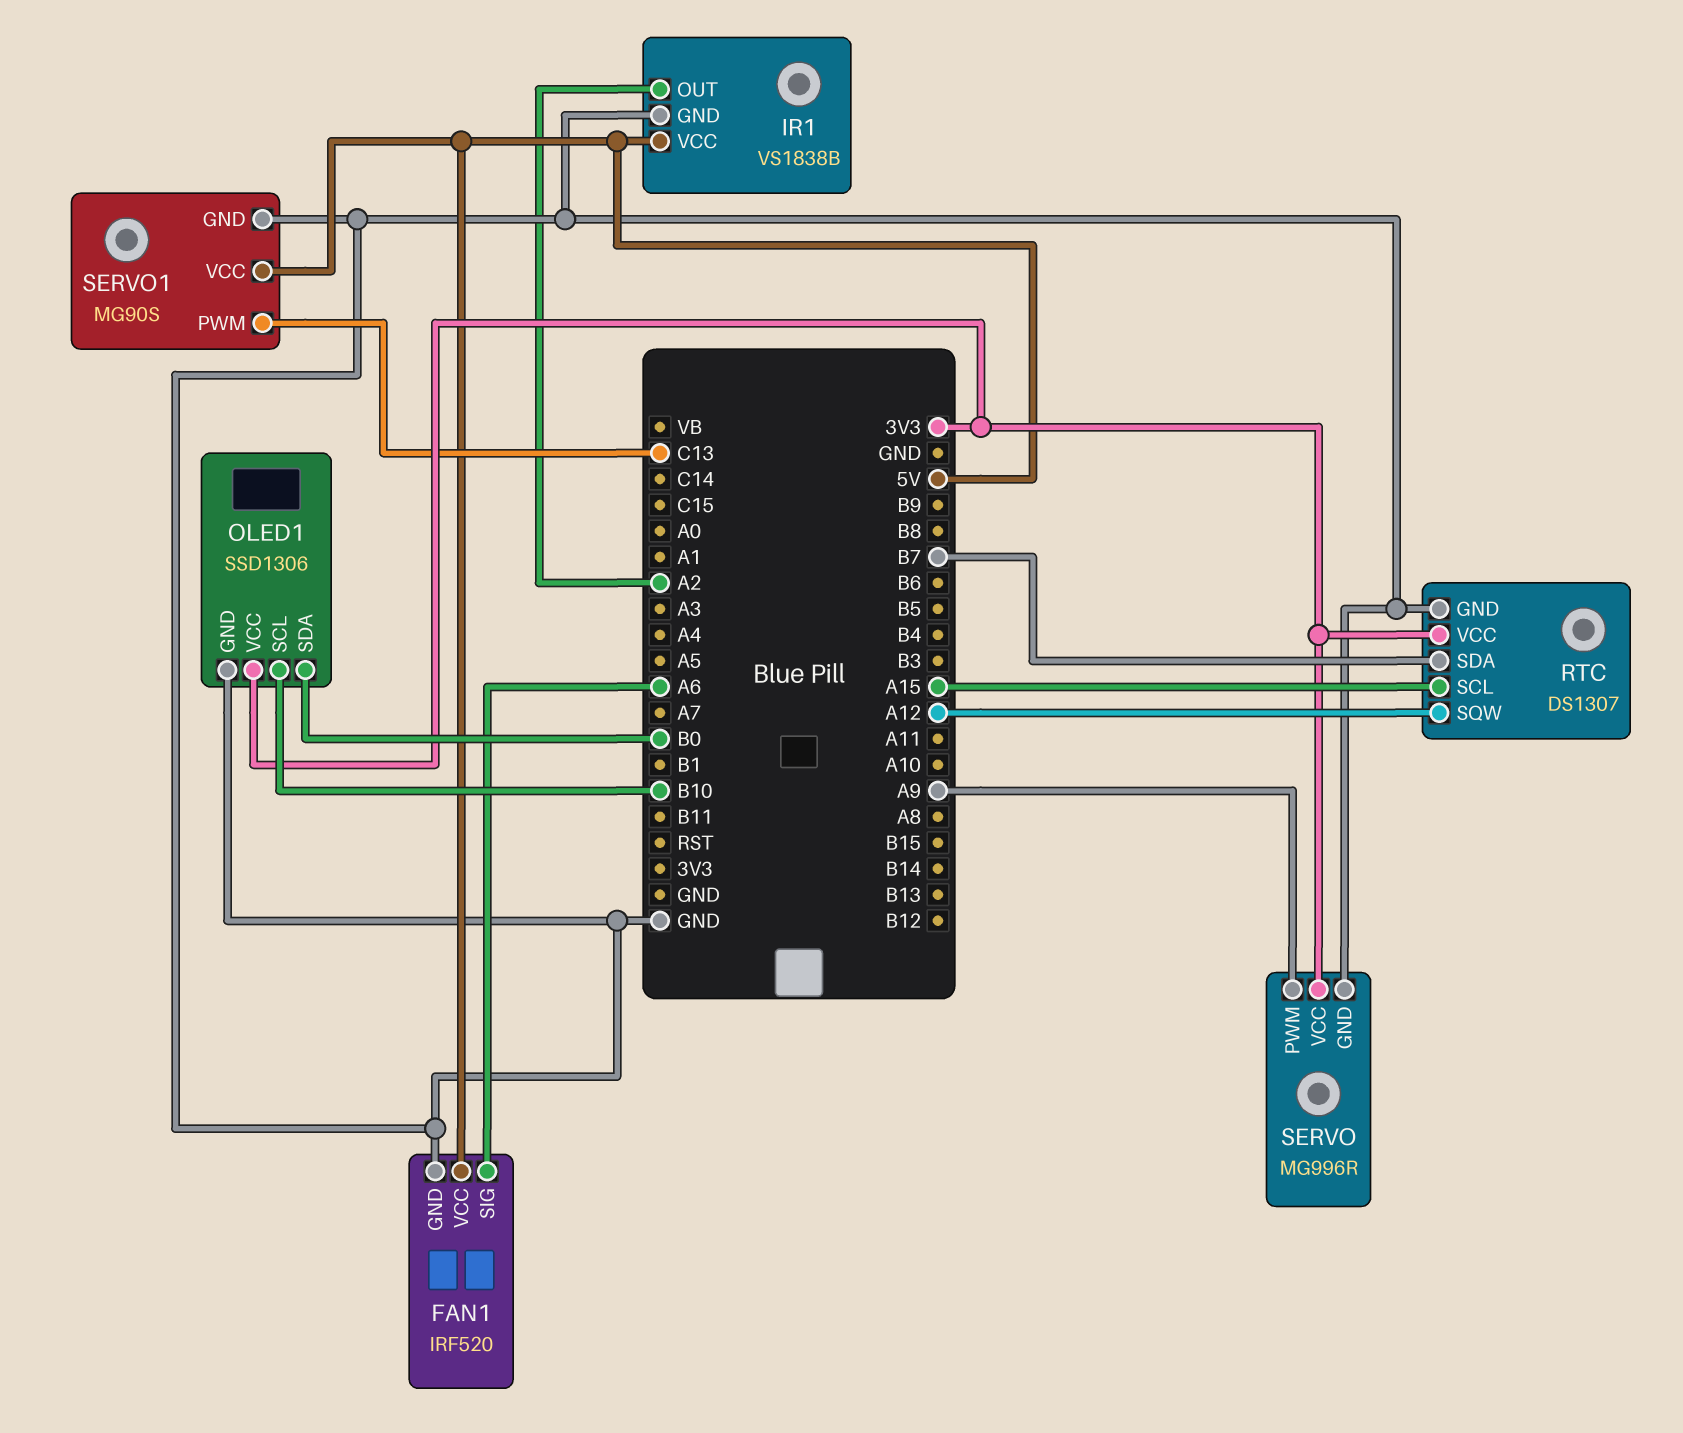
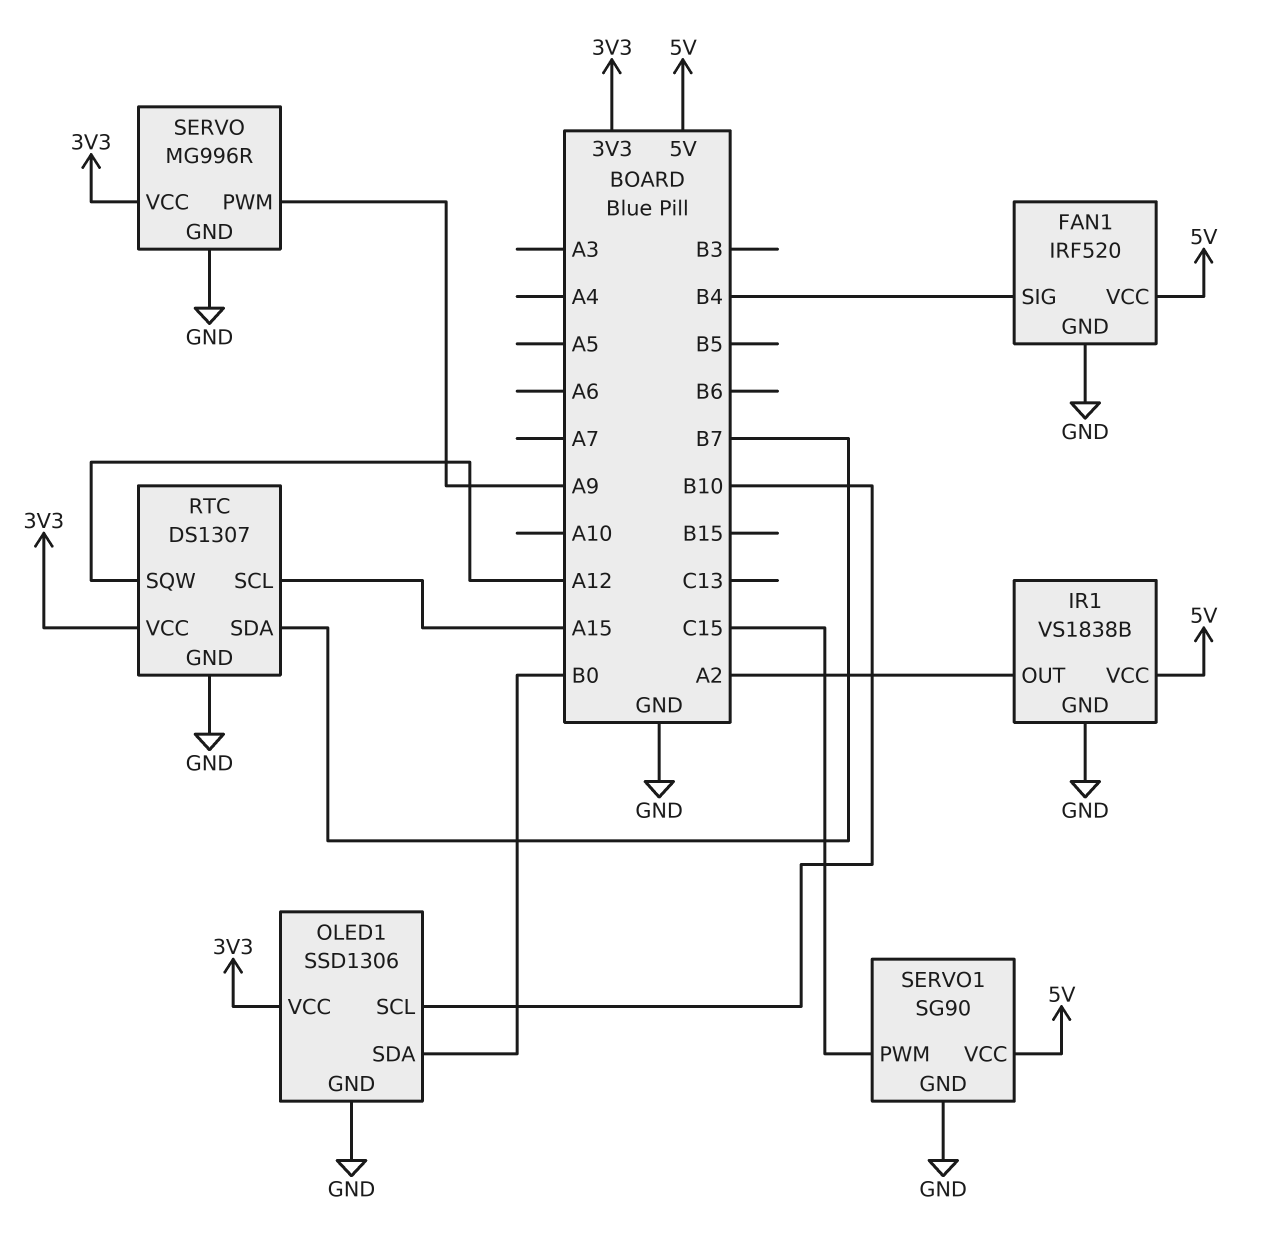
FAN1 pin SIG: A6 -> B4
SERVO1: MG90S -> SG90
SERVO1 pin PWM: C13 -> C15

